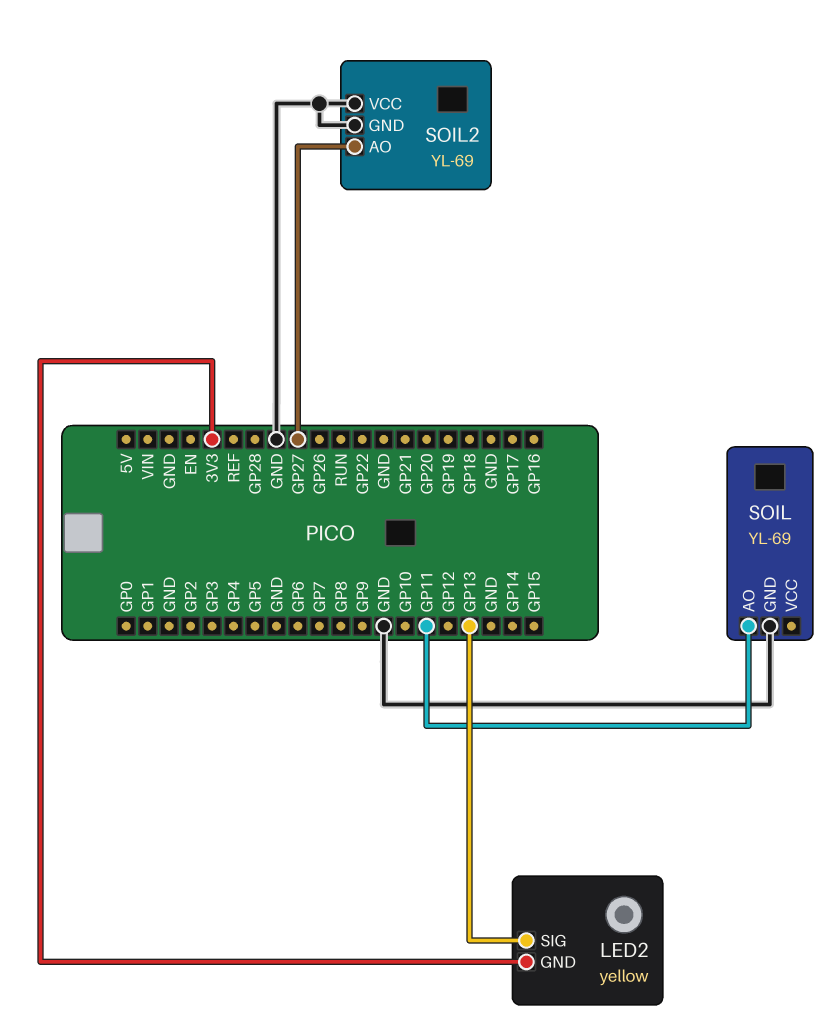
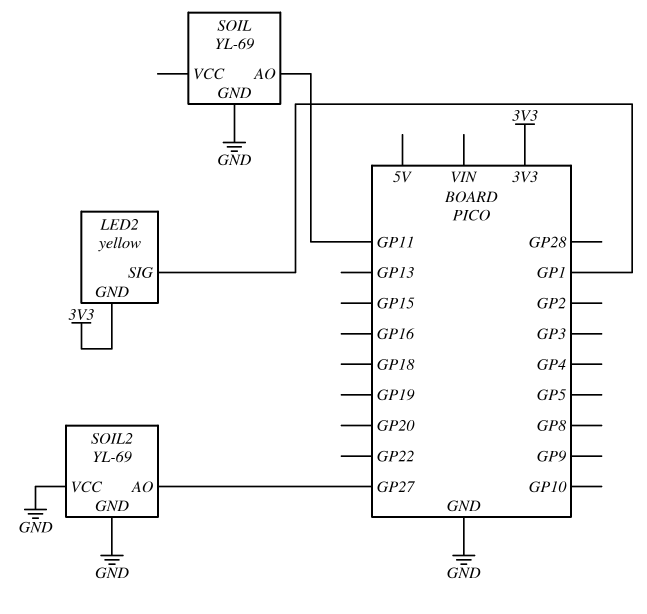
LED2 pin SIG: GP13 -> GP1

